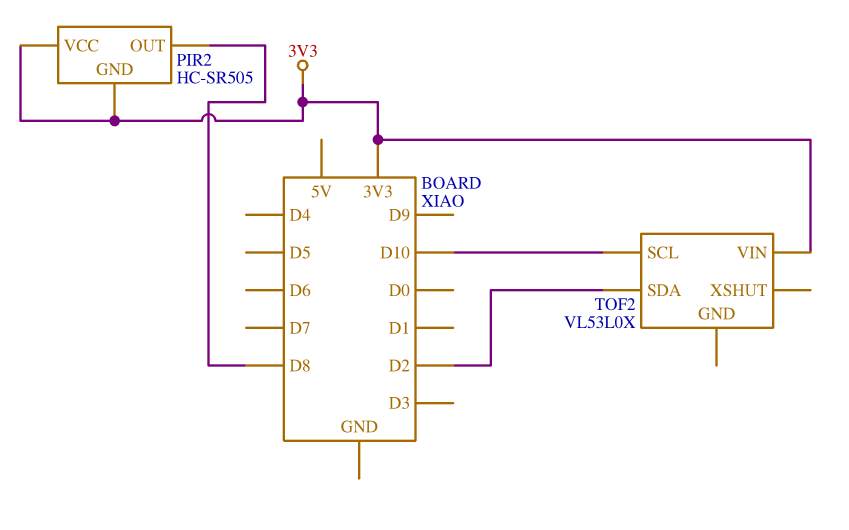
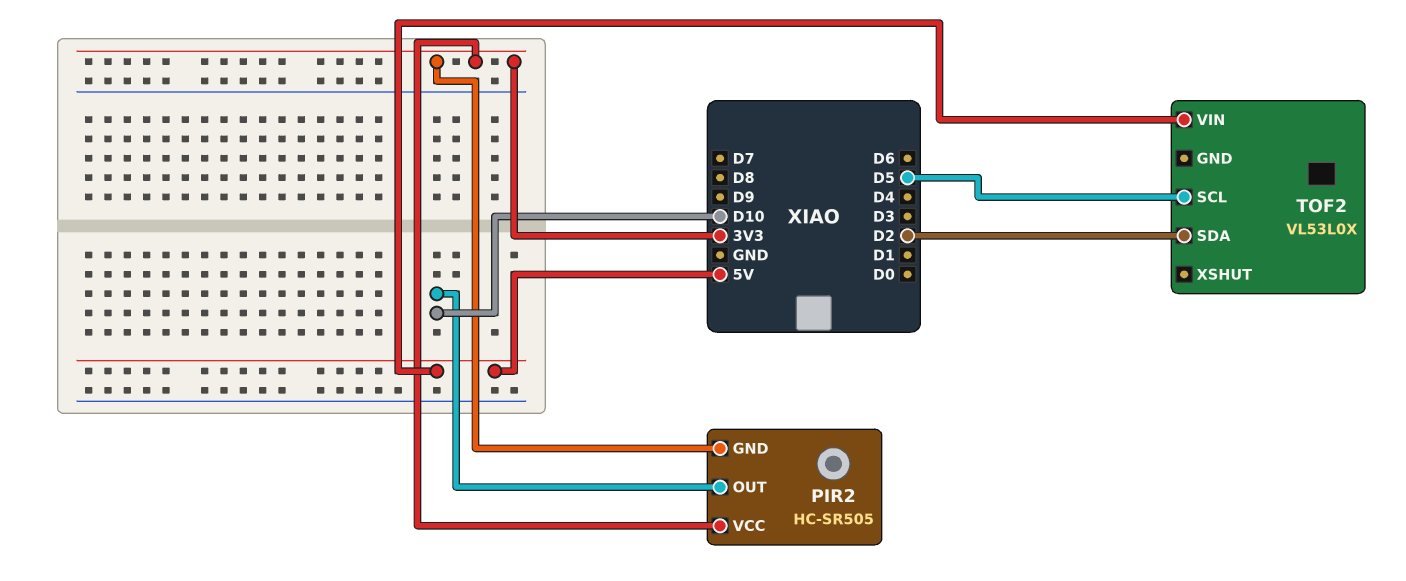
PIR2 pin OUT: D8 -> D10
TOF2 pin SCL: D10 -> D5
TOF2 pin VIN: 3V3 -> 5V

